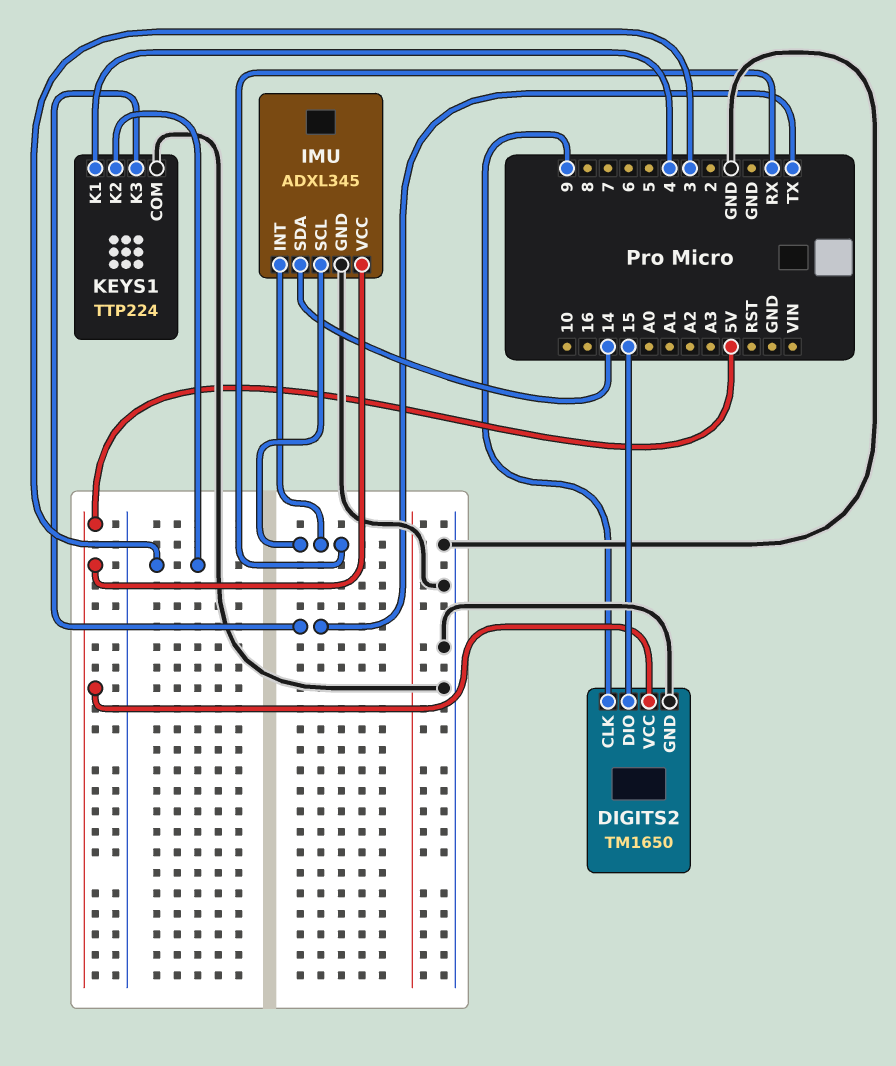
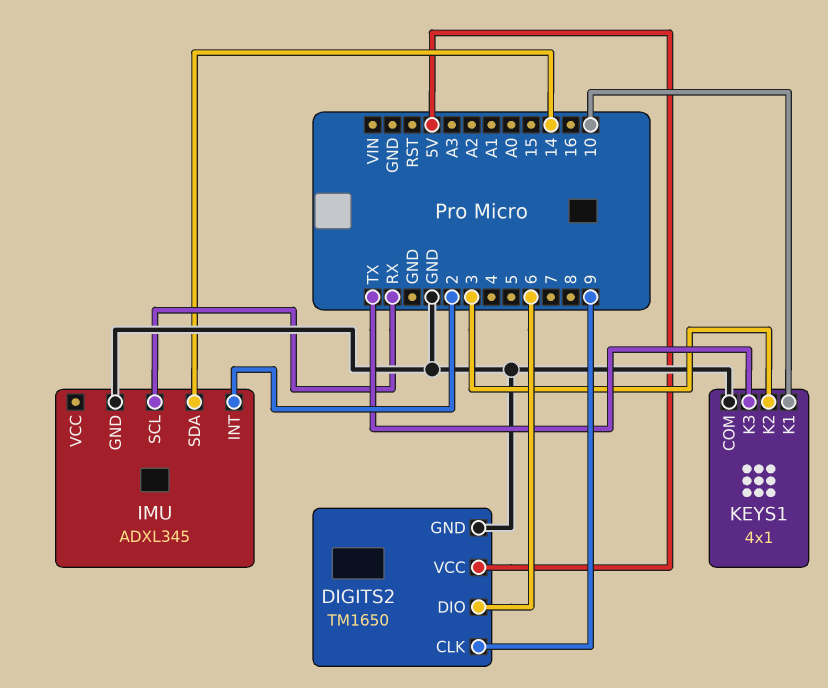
DIGITS2 pin DIO: 15 -> 6
IMU pin INT: RX -> 2
IMU pin VCC: 5V -> none
KEYS1: TTP224 -> 4x1
KEYS1 pin K1: 4 -> 10

